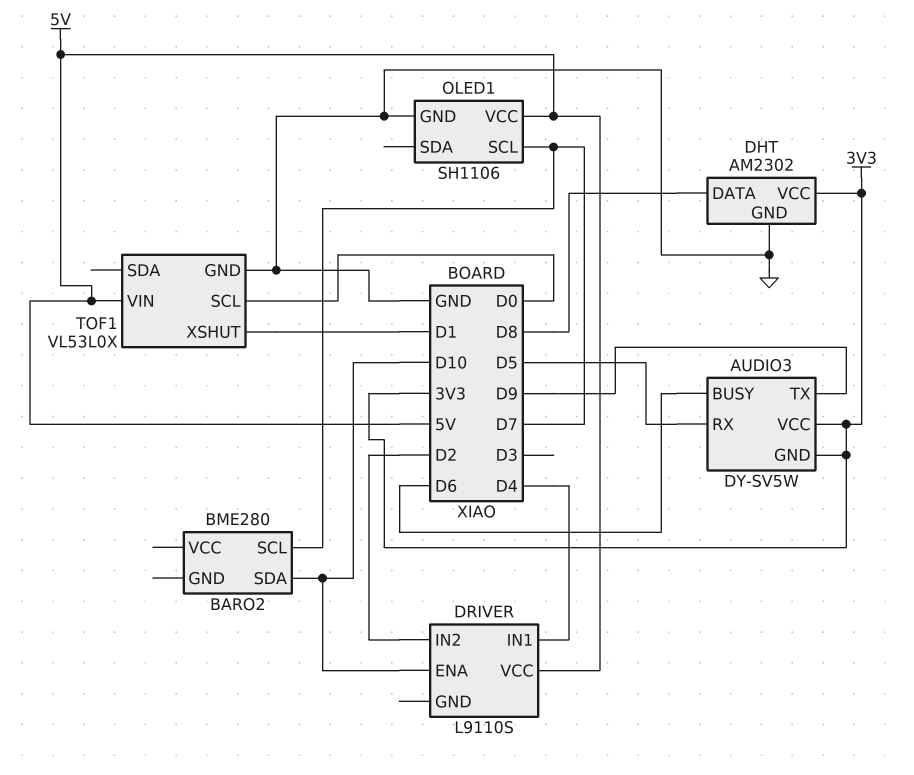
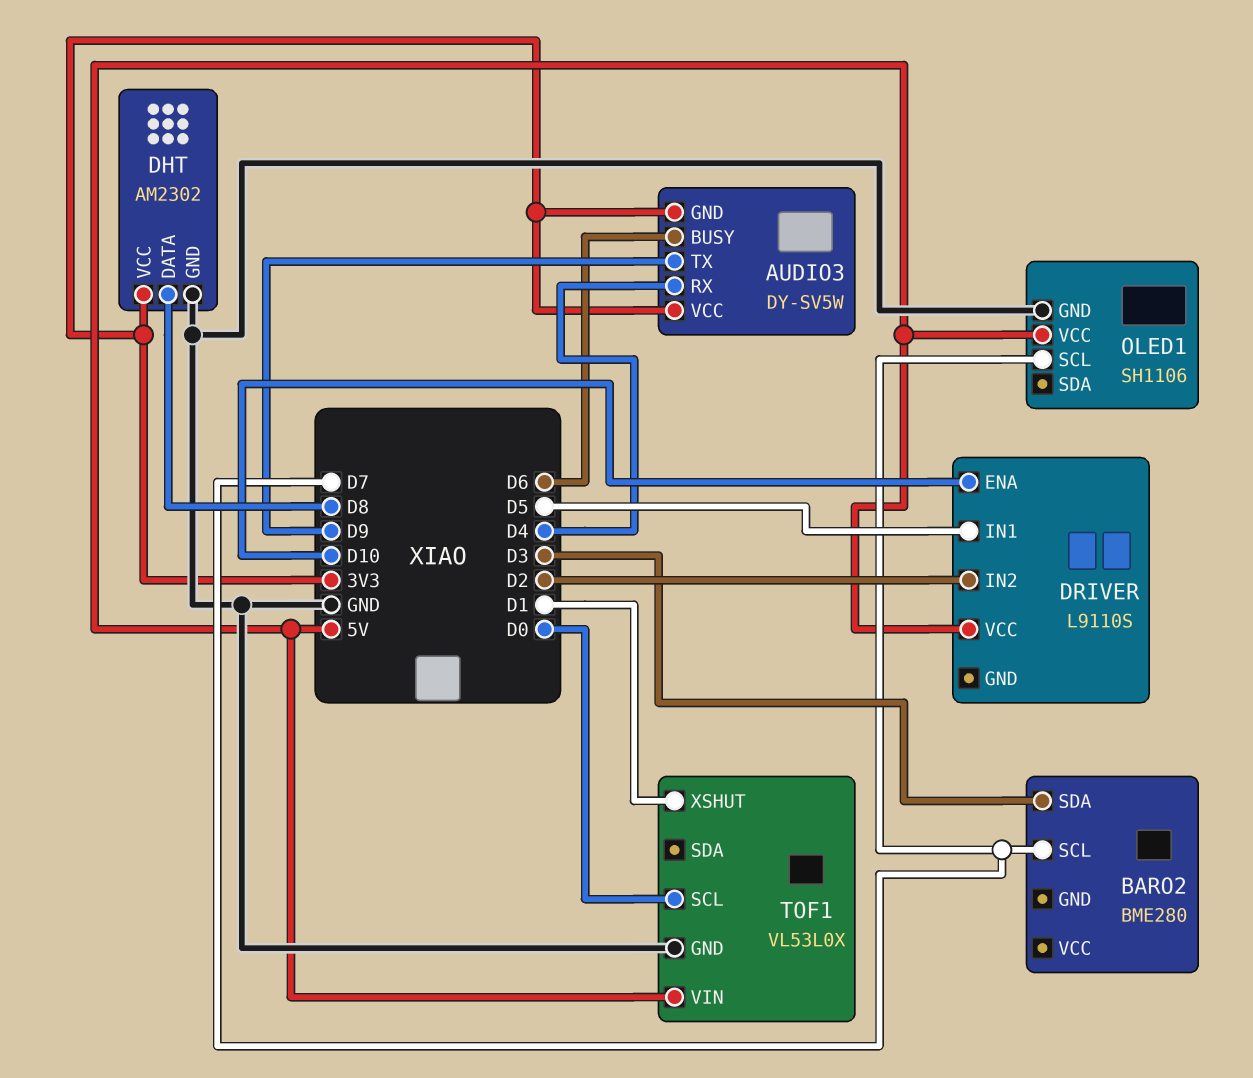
AUDIO3 pin RX: D5 -> D4
BARO2 pin SDA: D10 -> D3
DRIVER pin IN1: D4 -> D5

